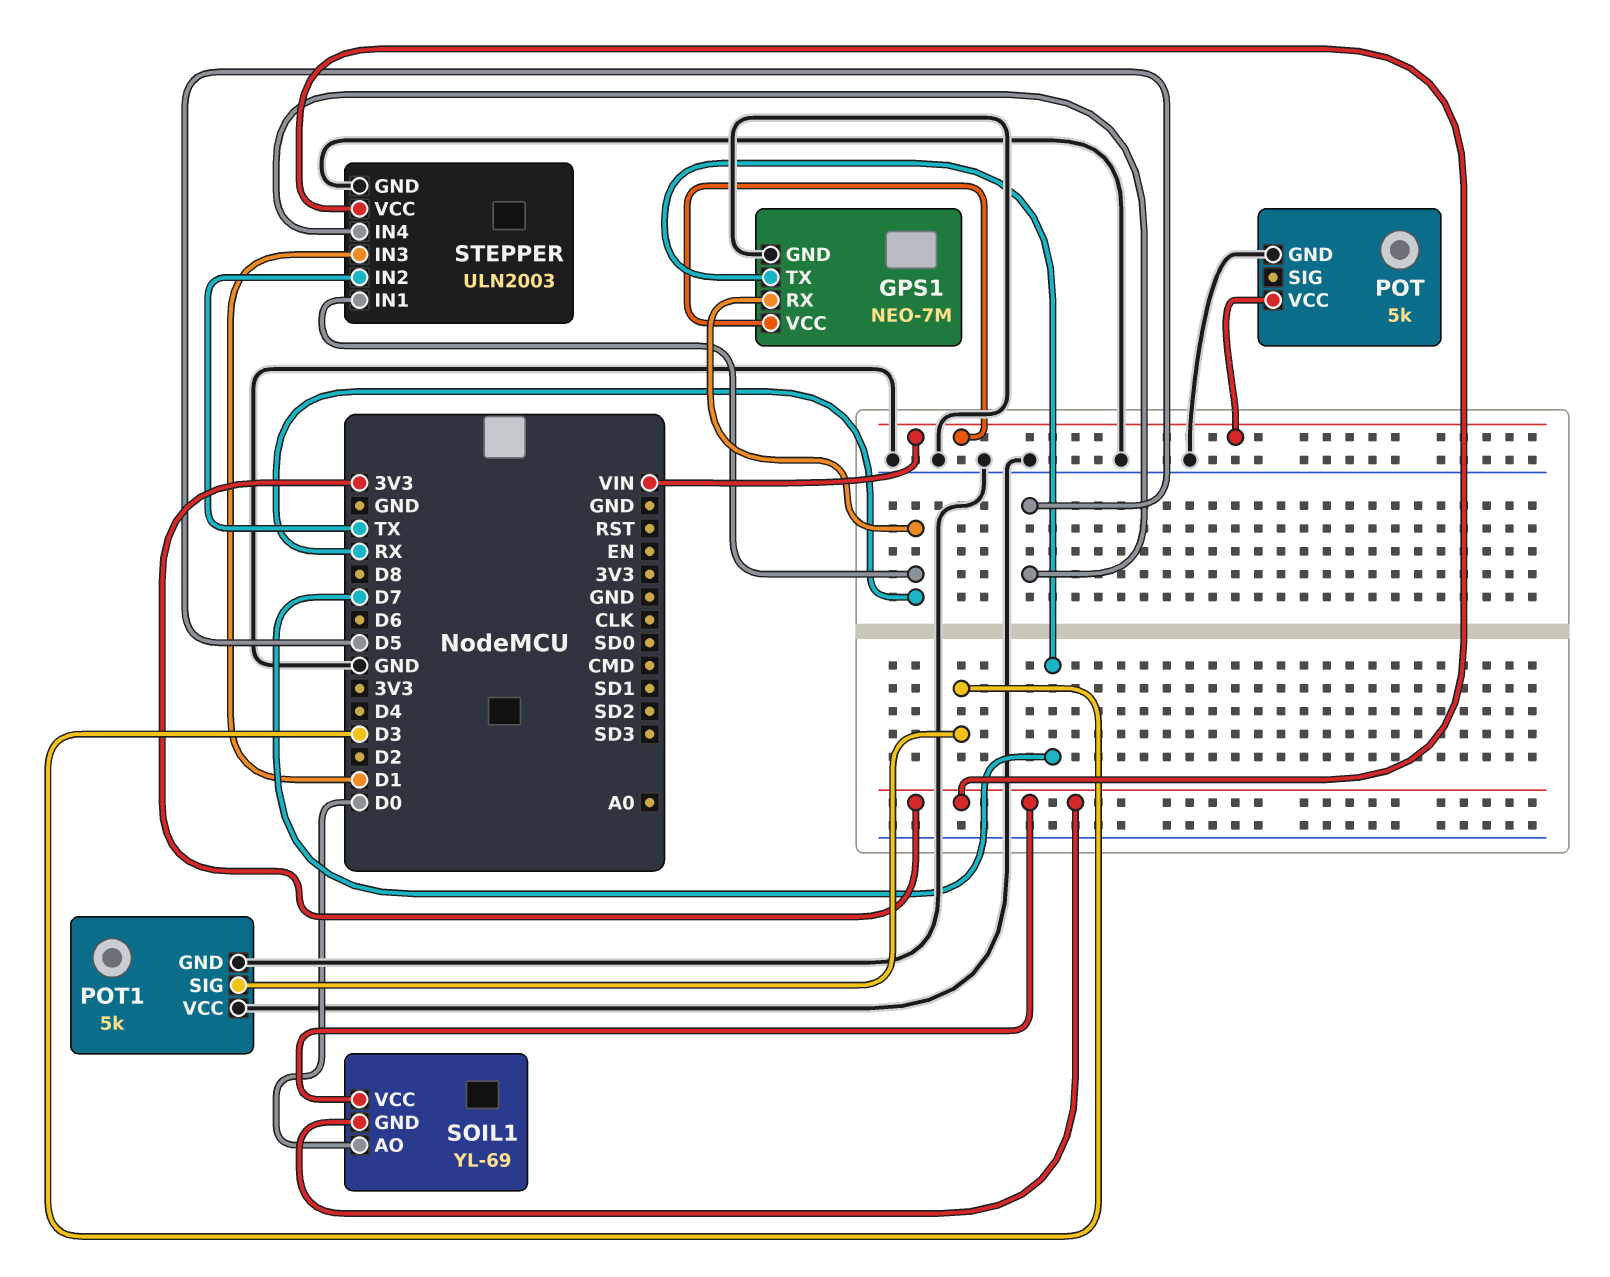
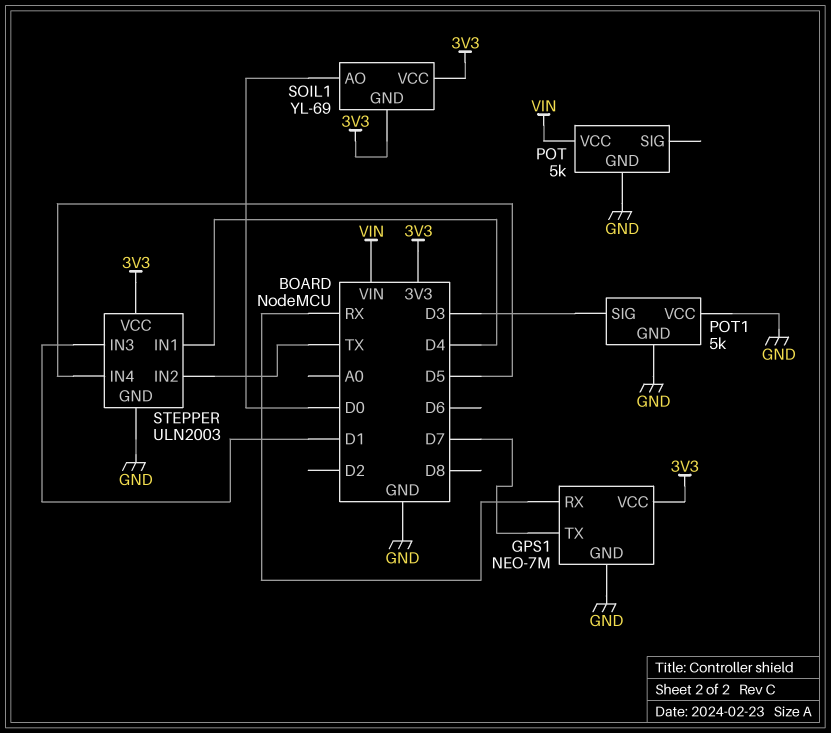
GPS1 pin VCC: VIN -> 3V3
STEPPER pin IN1: RX -> D4

